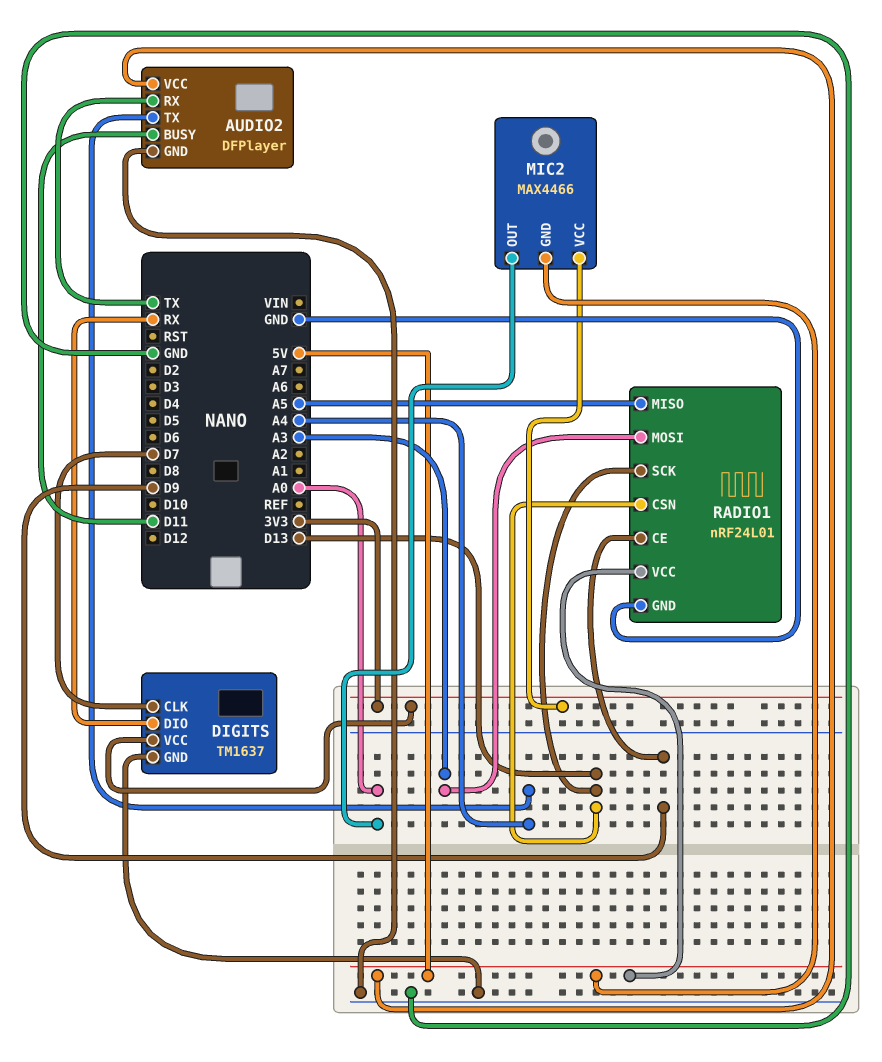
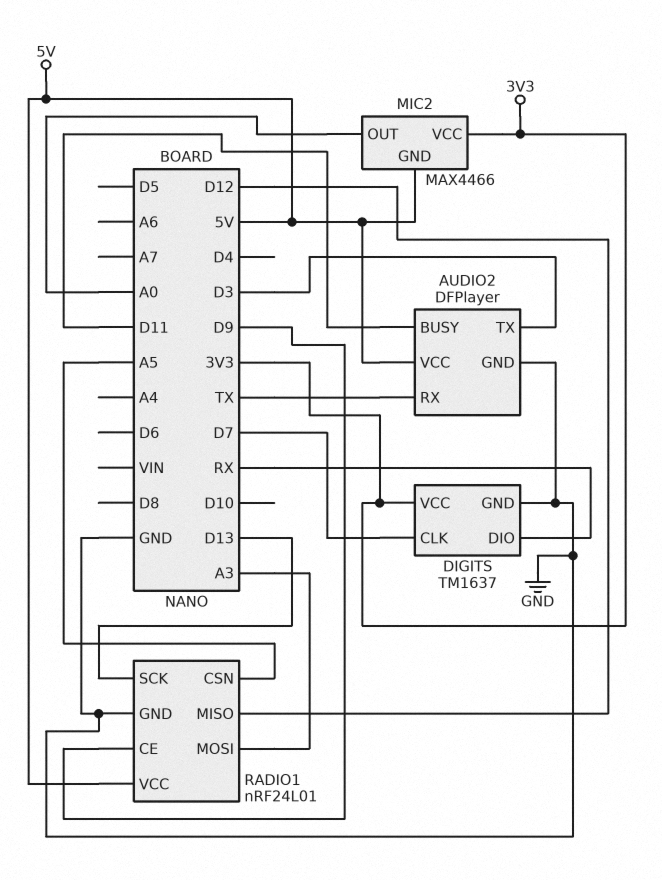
AUDIO2 pin TX: A4 -> D3
RADIO1 pin CSN: D13 -> A5
RADIO1 pin MISO: A5 -> D12

